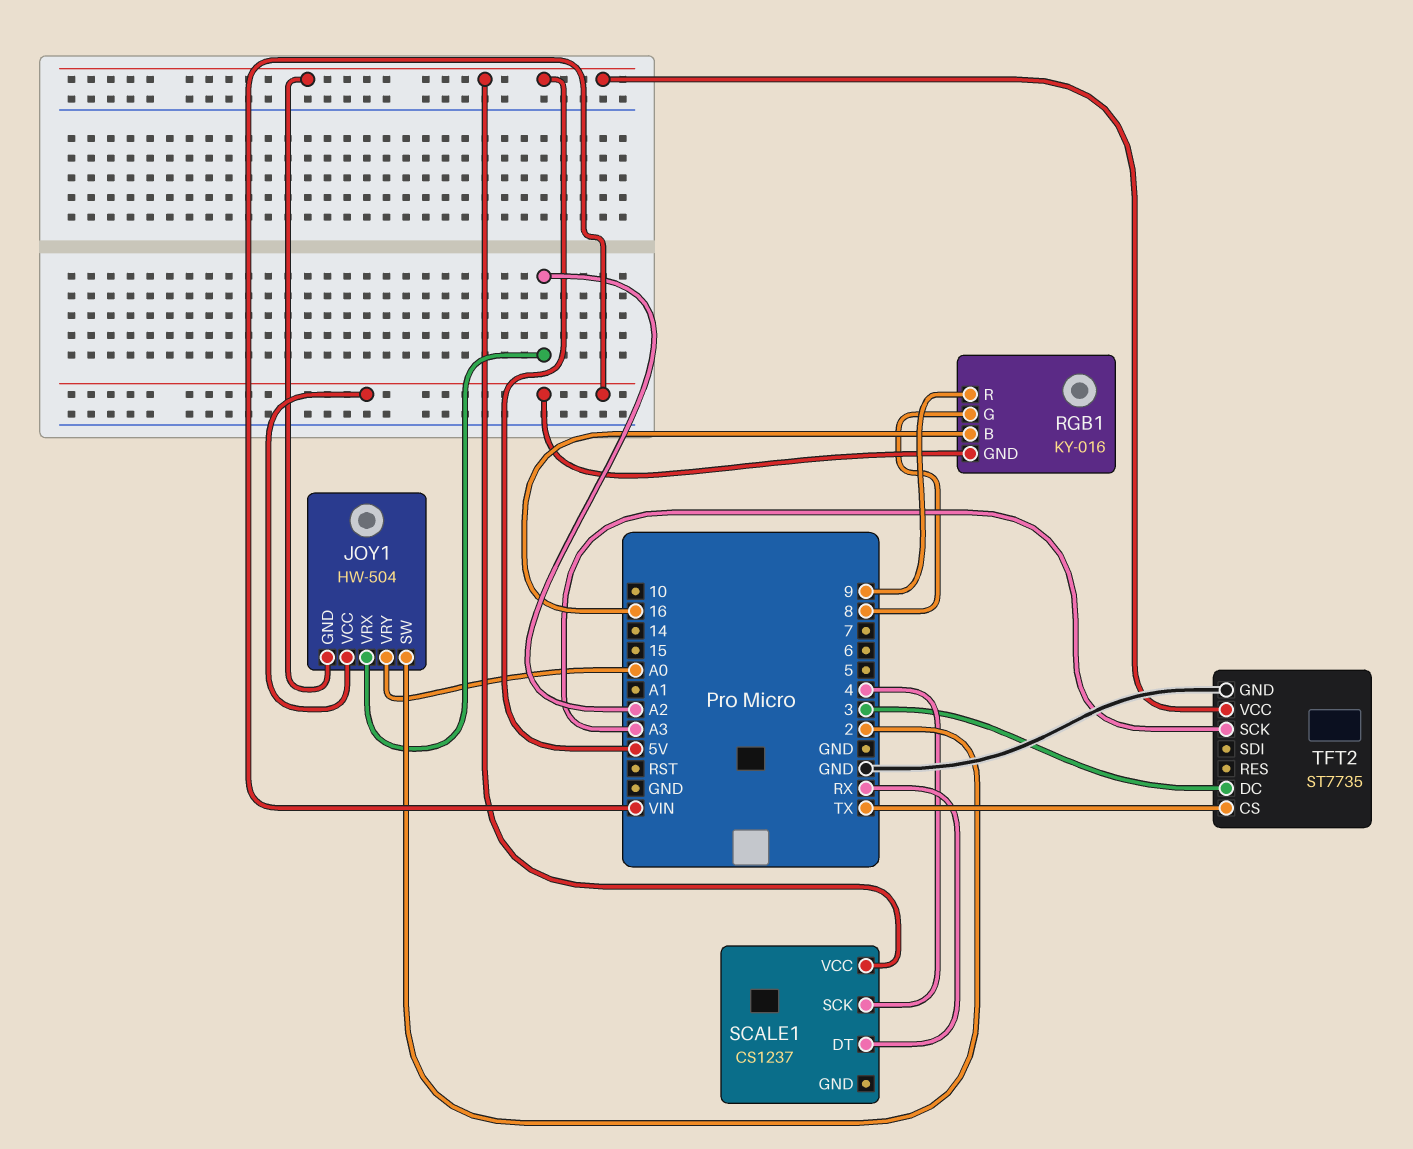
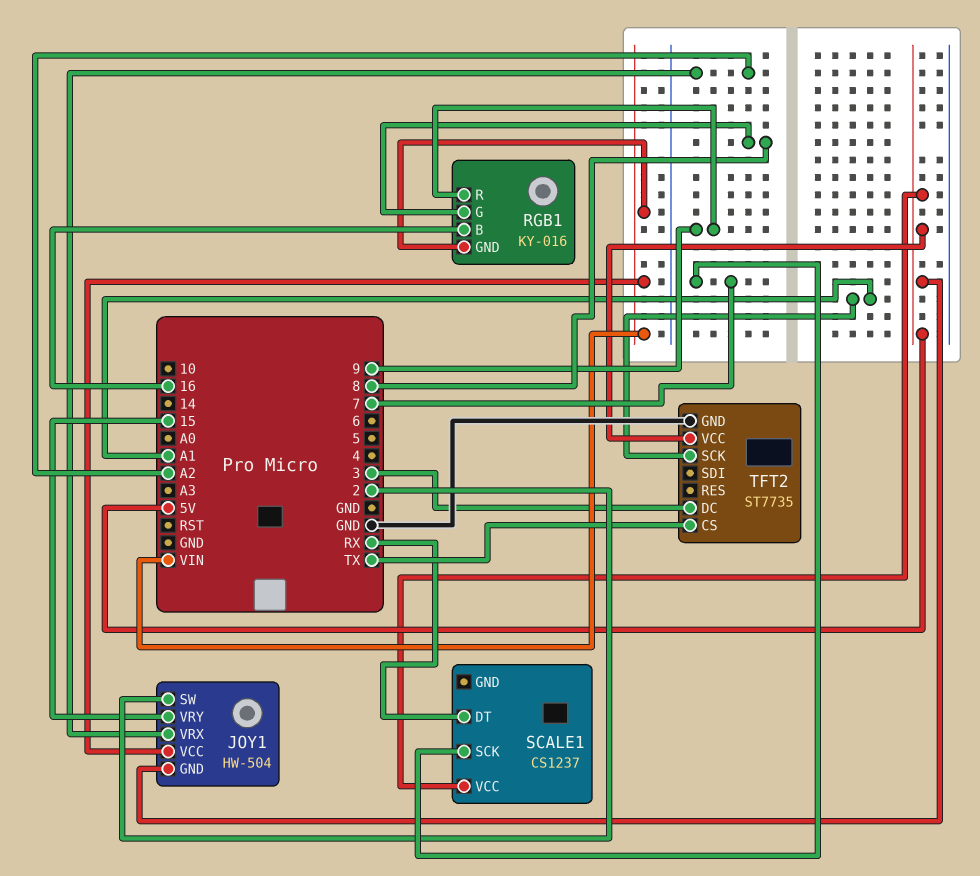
JOY1 pin VRY: A0 -> 15
SCALE1 pin SCK: 4 -> 7
TFT2 pin SCK: A3 -> A1

